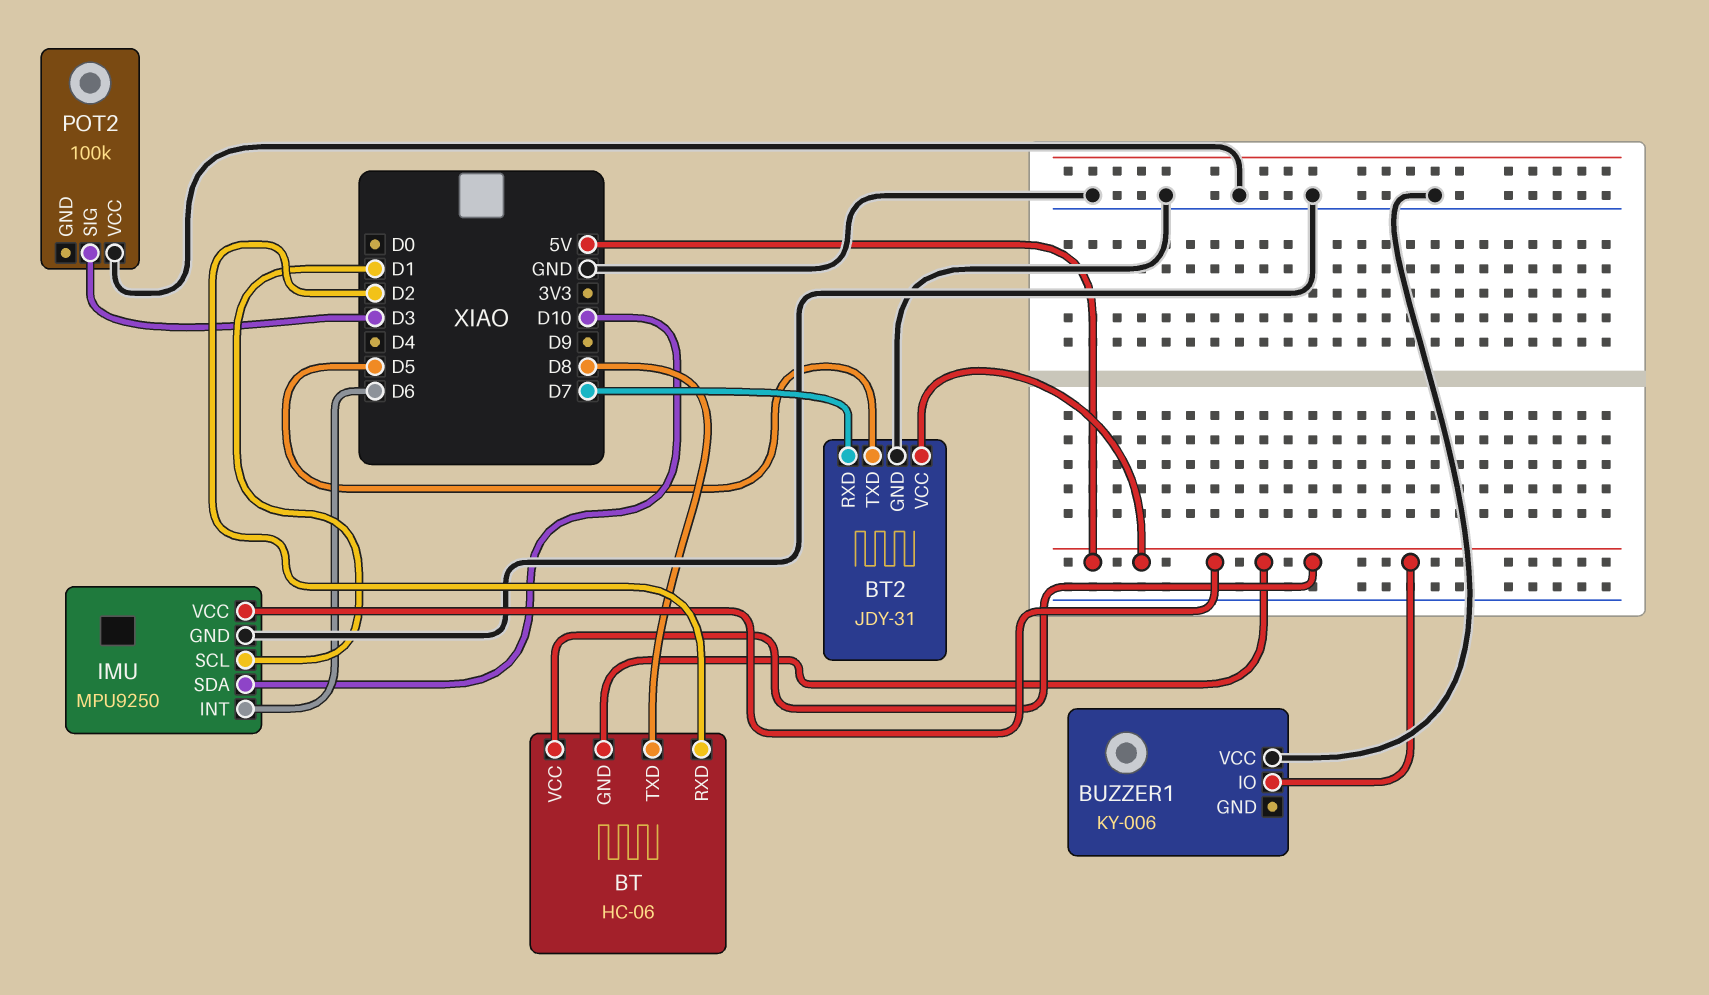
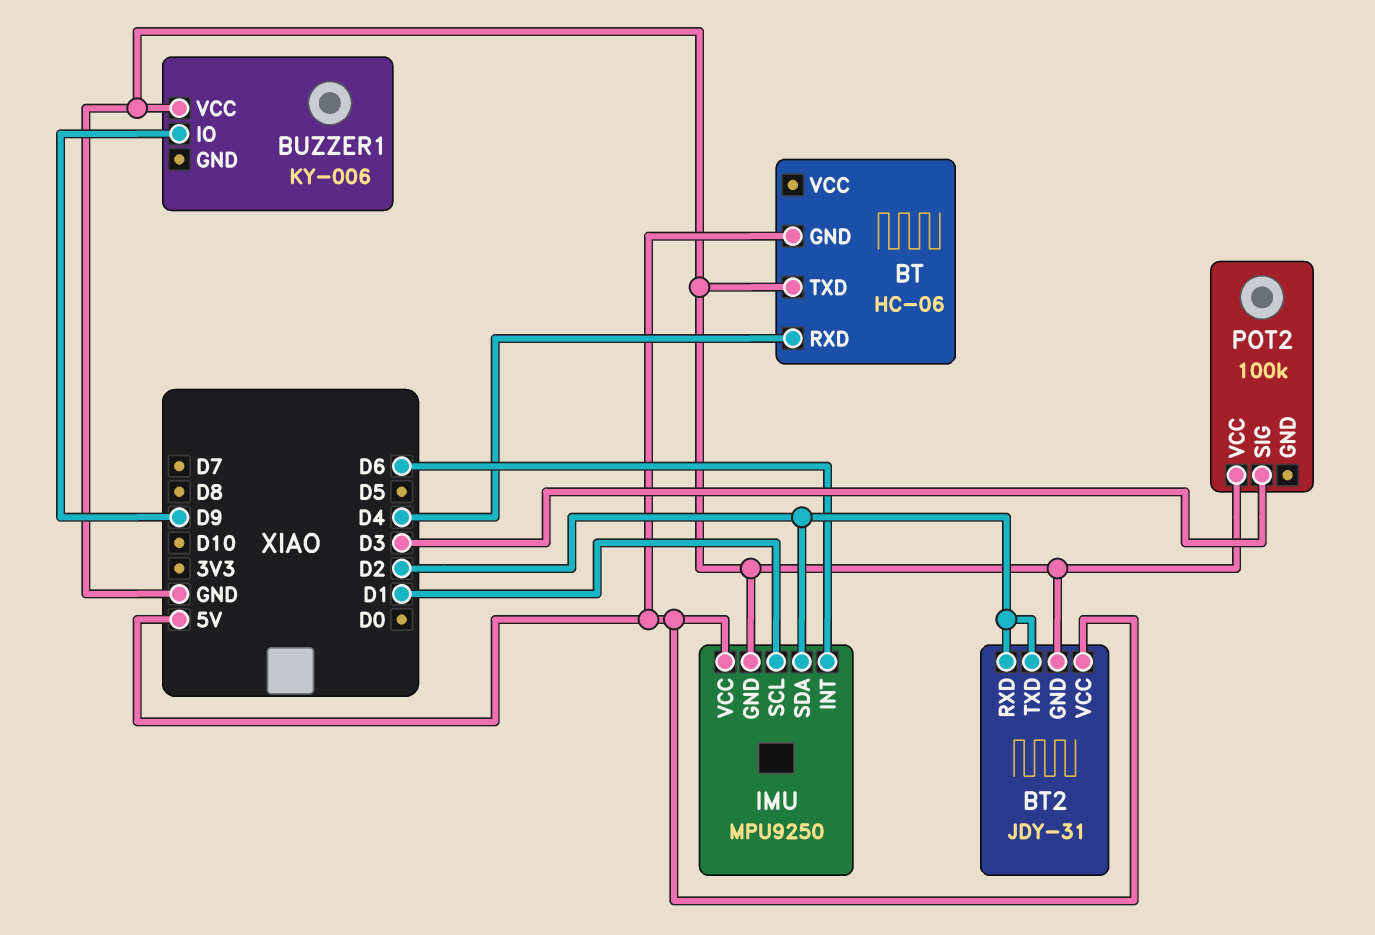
BT pin RXD: D2 -> D4
BT pin TXD: D8 -> GND
BT pin VCC: 5V -> none
BT2 pin RXD: D7 -> D2
BT2 pin TXD: D5 -> D2
BUZZER1 pin IO: 5V -> D9
IMU pin SDA: D10 -> D2

